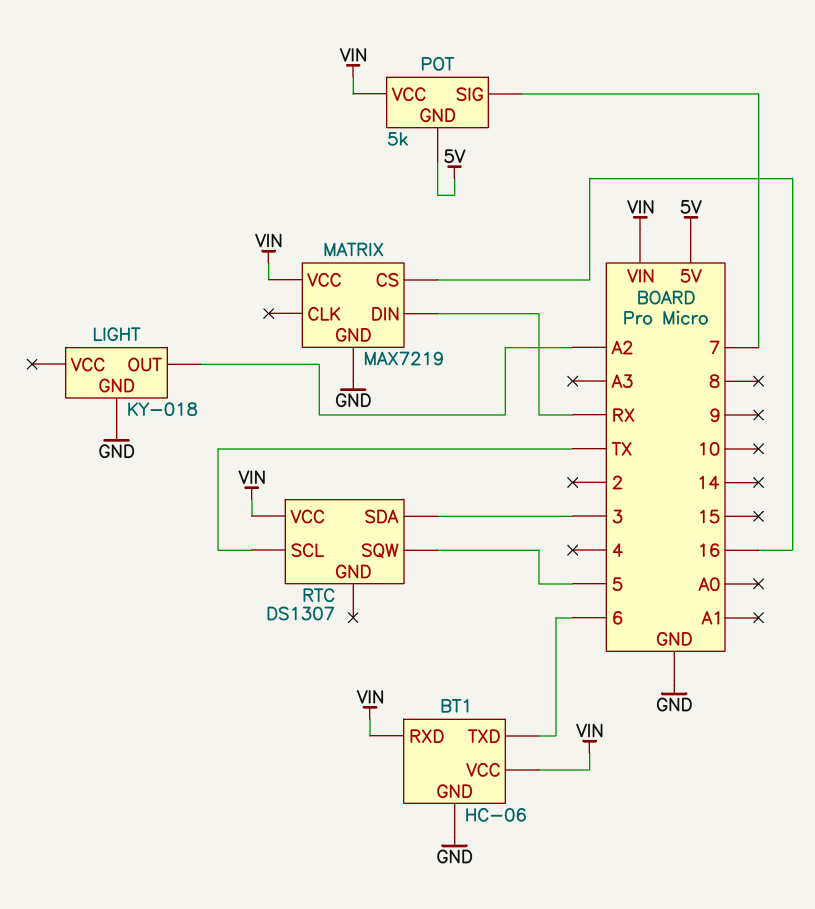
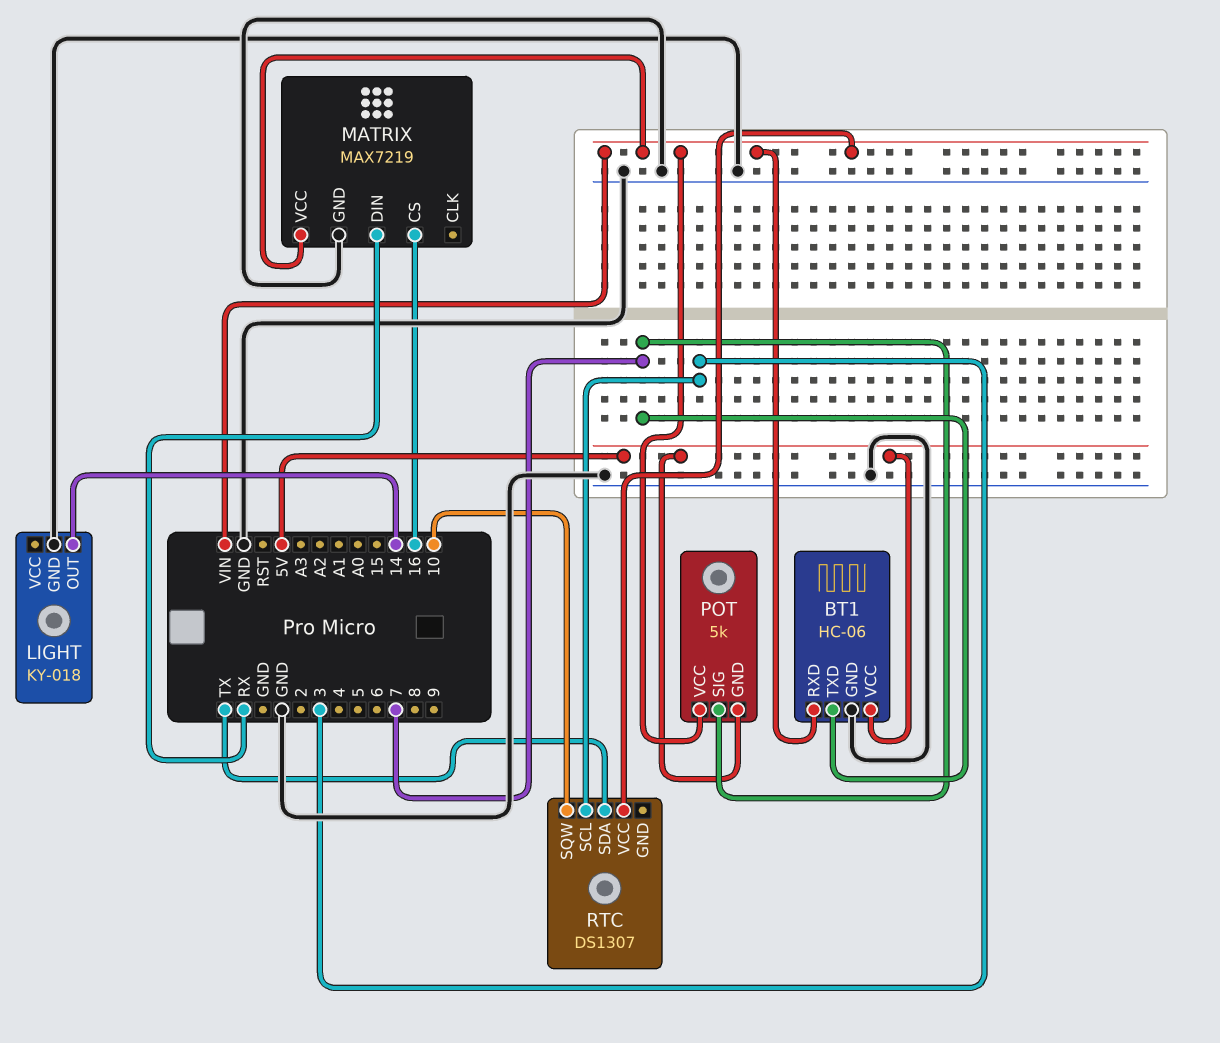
BT1 pin TXD: 6 -> 7
BT1 pin VCC: VIN -> 5V
LIGHT pin OUT: A2 -> 14
RTC pin SCL: TX -> 3
RTC pin SDA: 3 -> TX
RTC pin SQW: 5 -> 10

